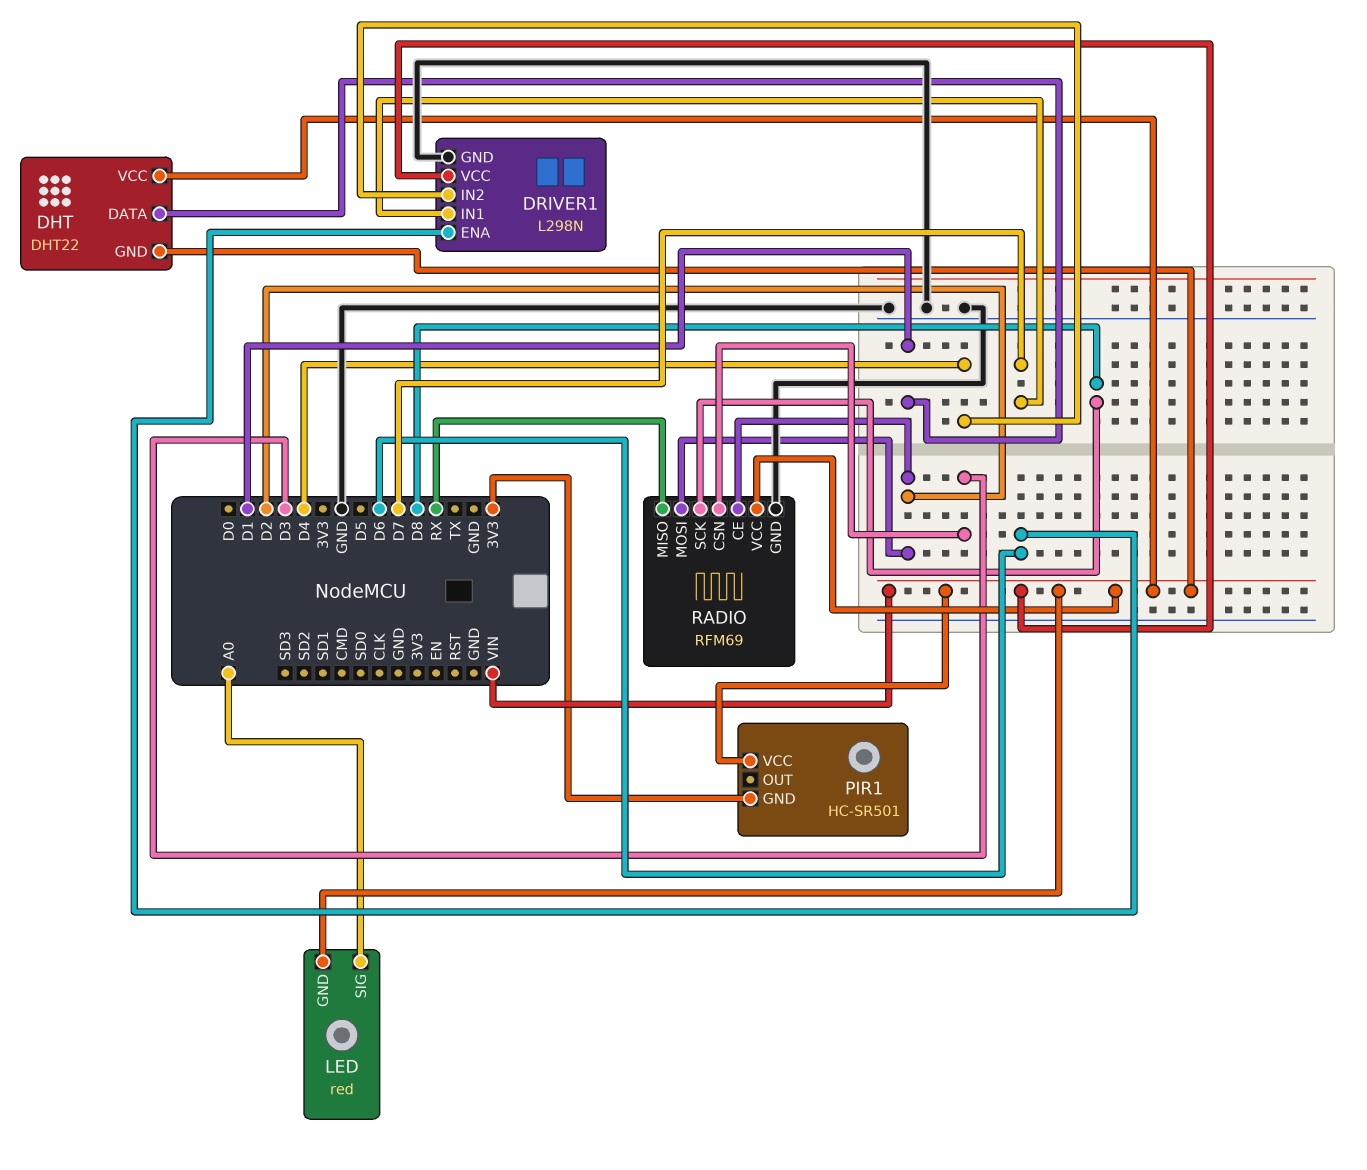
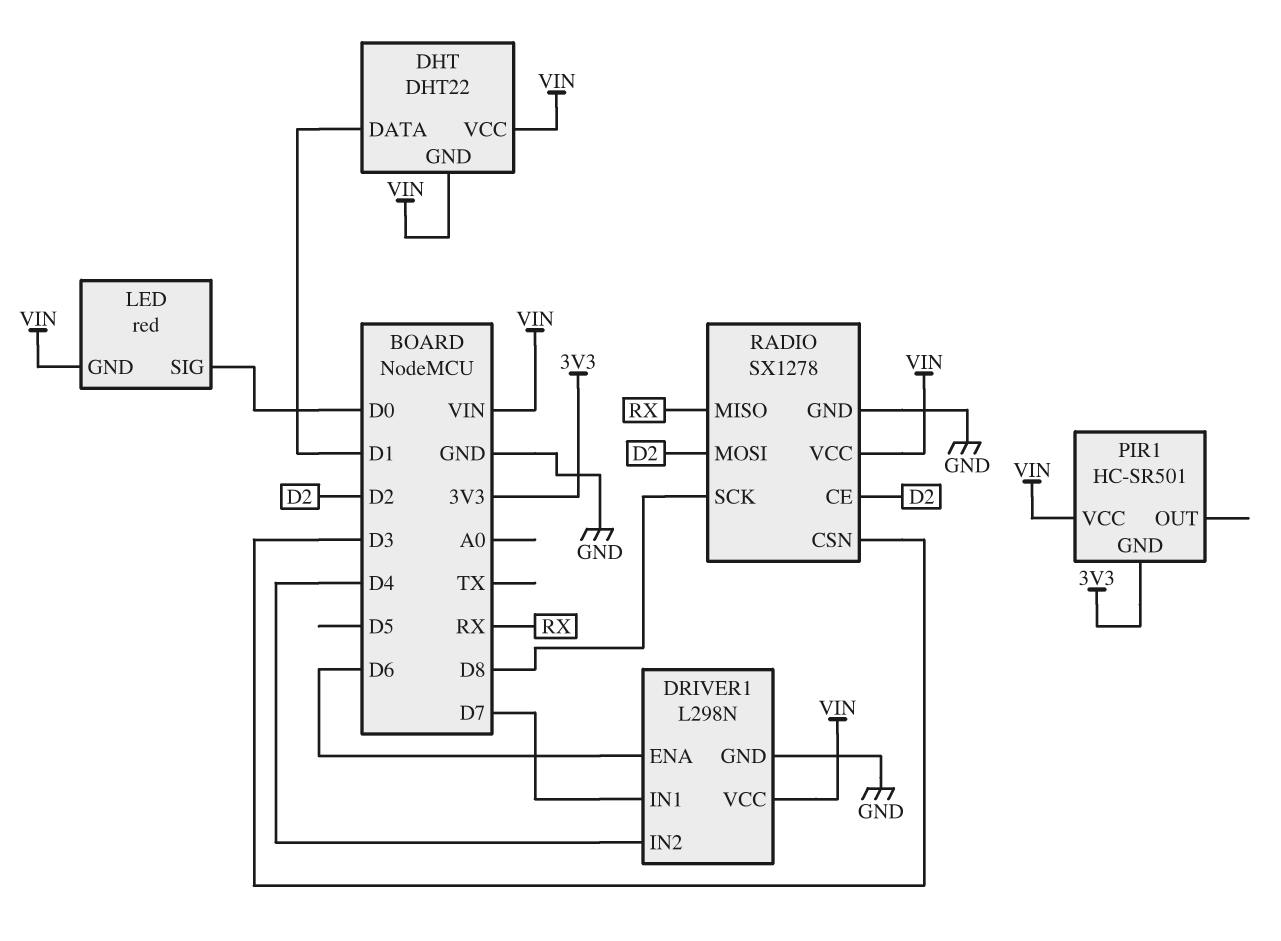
LED pin SIG: A0 -> D0
RADIO: RFM69 -> SX1278

